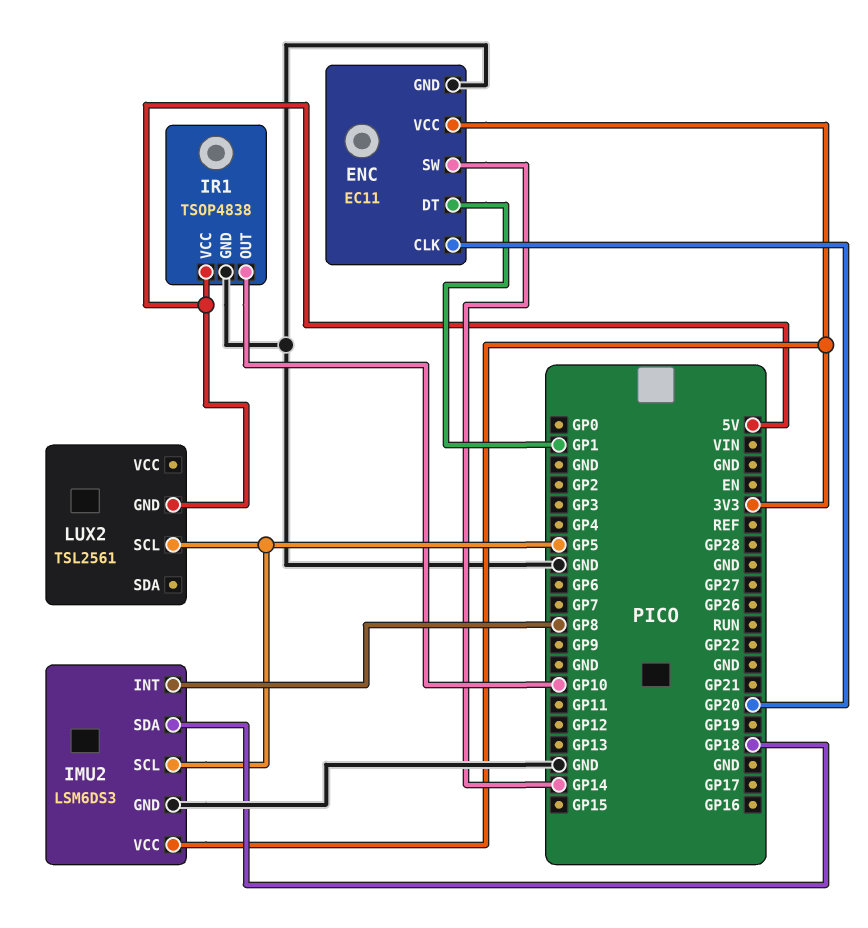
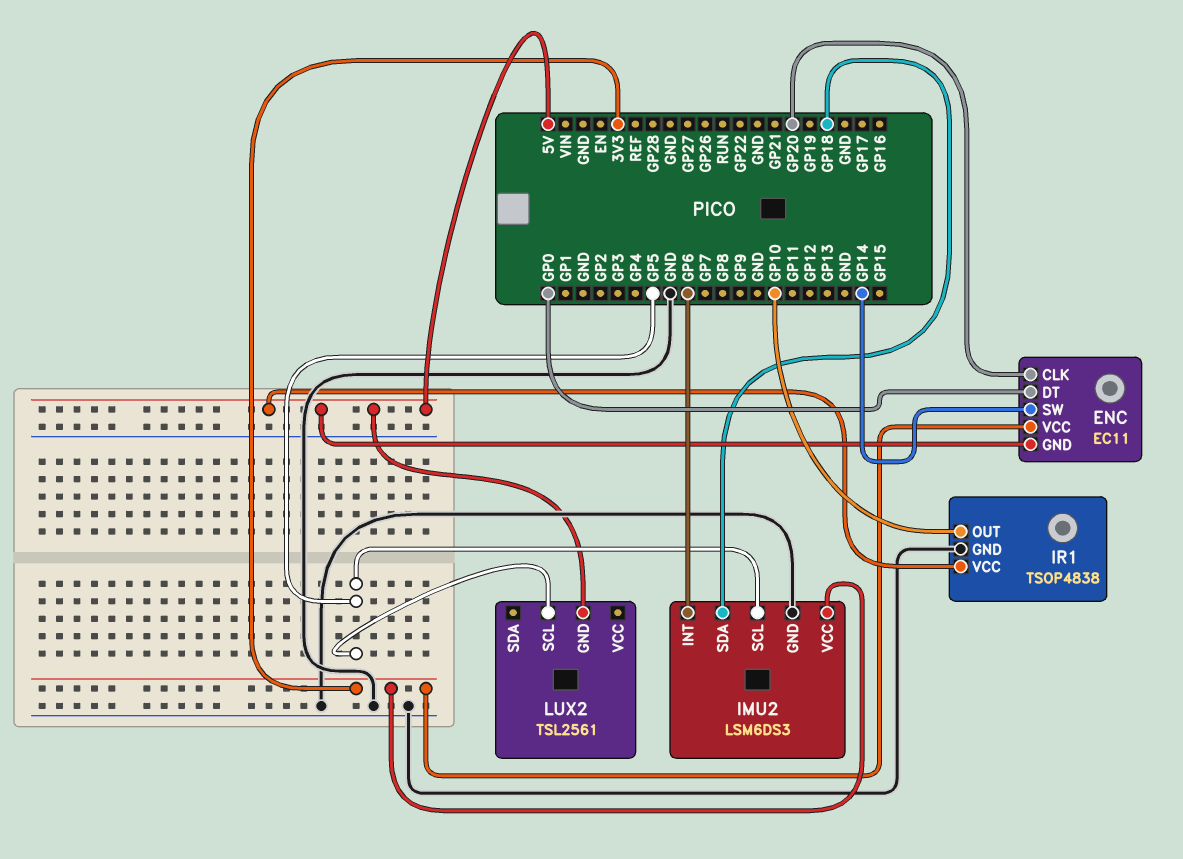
ENC pin DT: GP1 -> GP0
ENC pin GND: GND -> 5V
IMU2 pin INT: GP8 -> GP6

